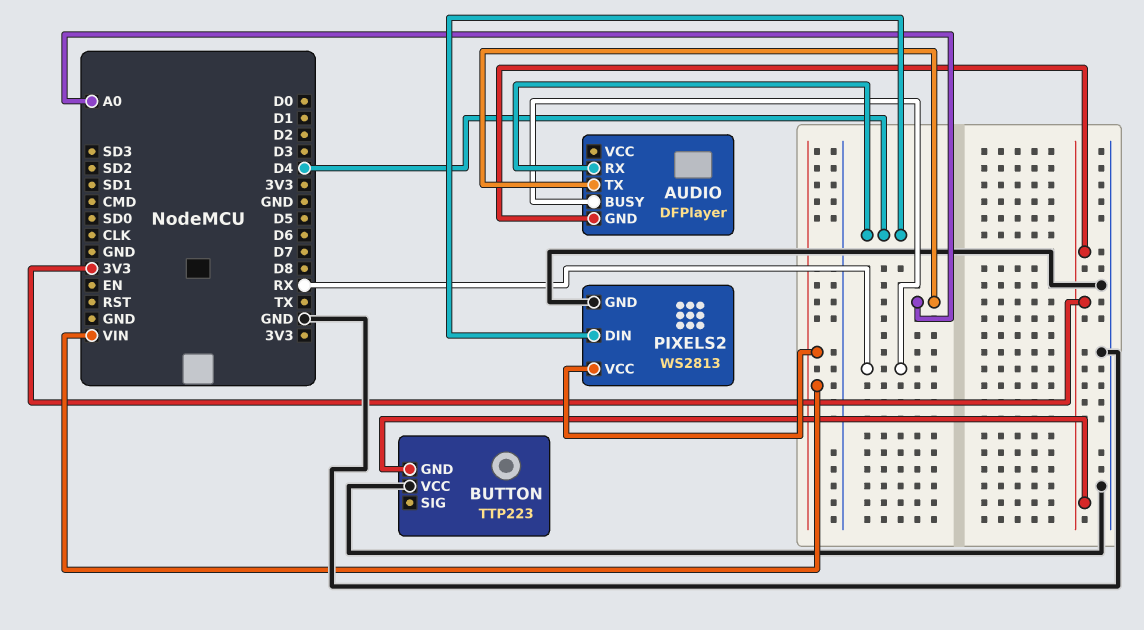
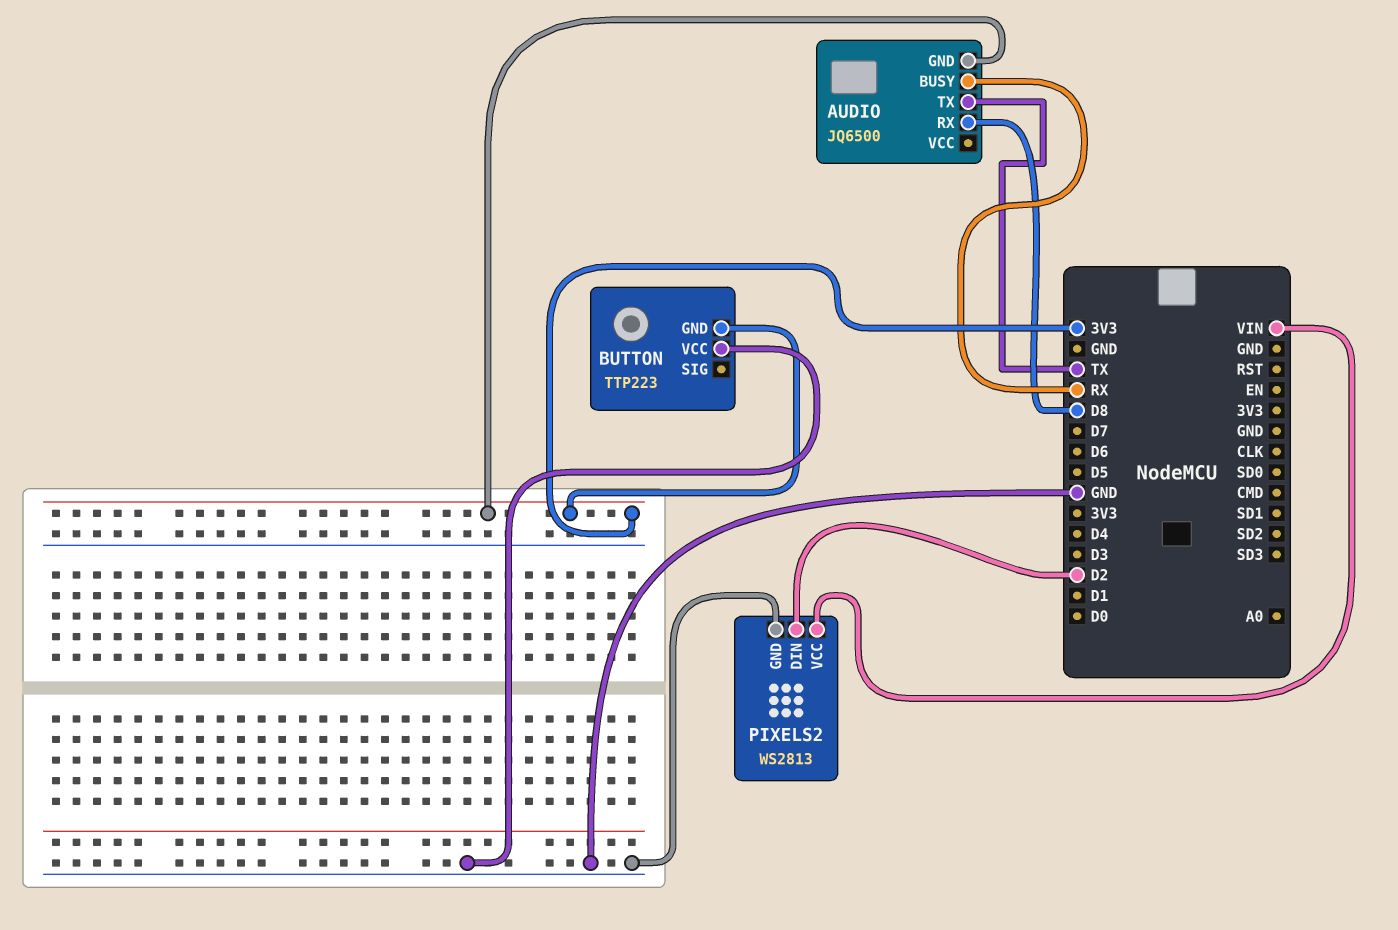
AUDIO: DFPlayer -> JQ6500
AUDIO pin RX: D4 -> D8
AUDIO pin TX: A0 -> TX
PIXELS2 pin DIN: D4 -> D2

